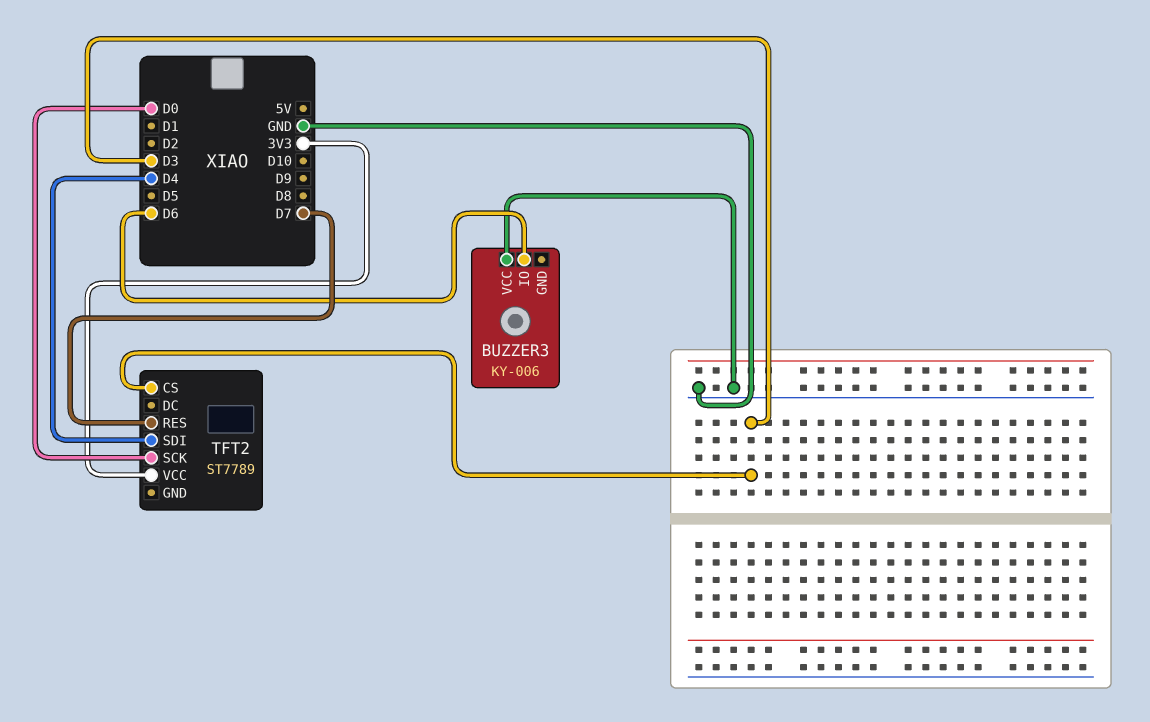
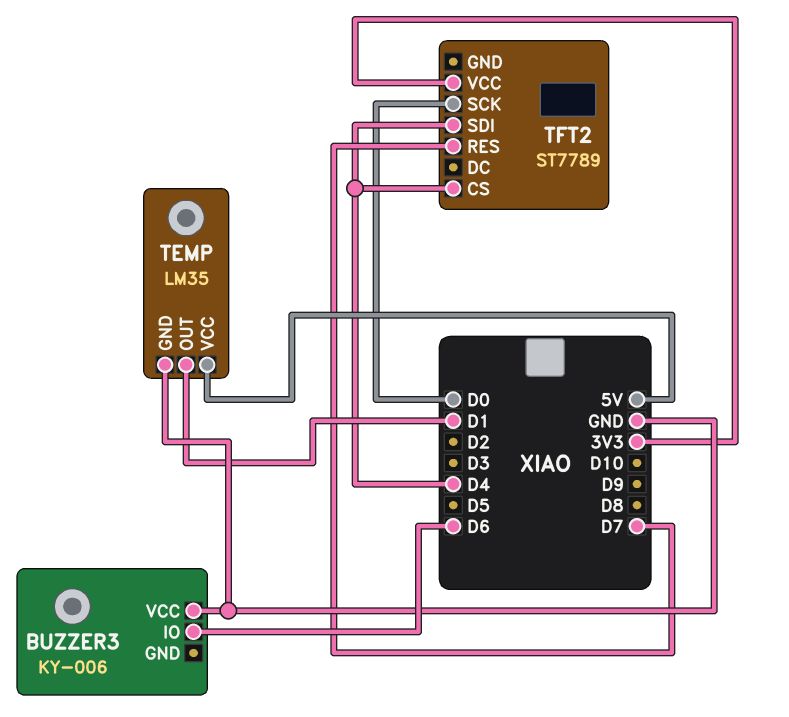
TEMP: none -> LM35
TEMP pin GND: none -> GND
TEMP pin OUT: none -> D1
TEMP pin VCC: none -> 5V
TFT2 pin CS: D3 -> D4

